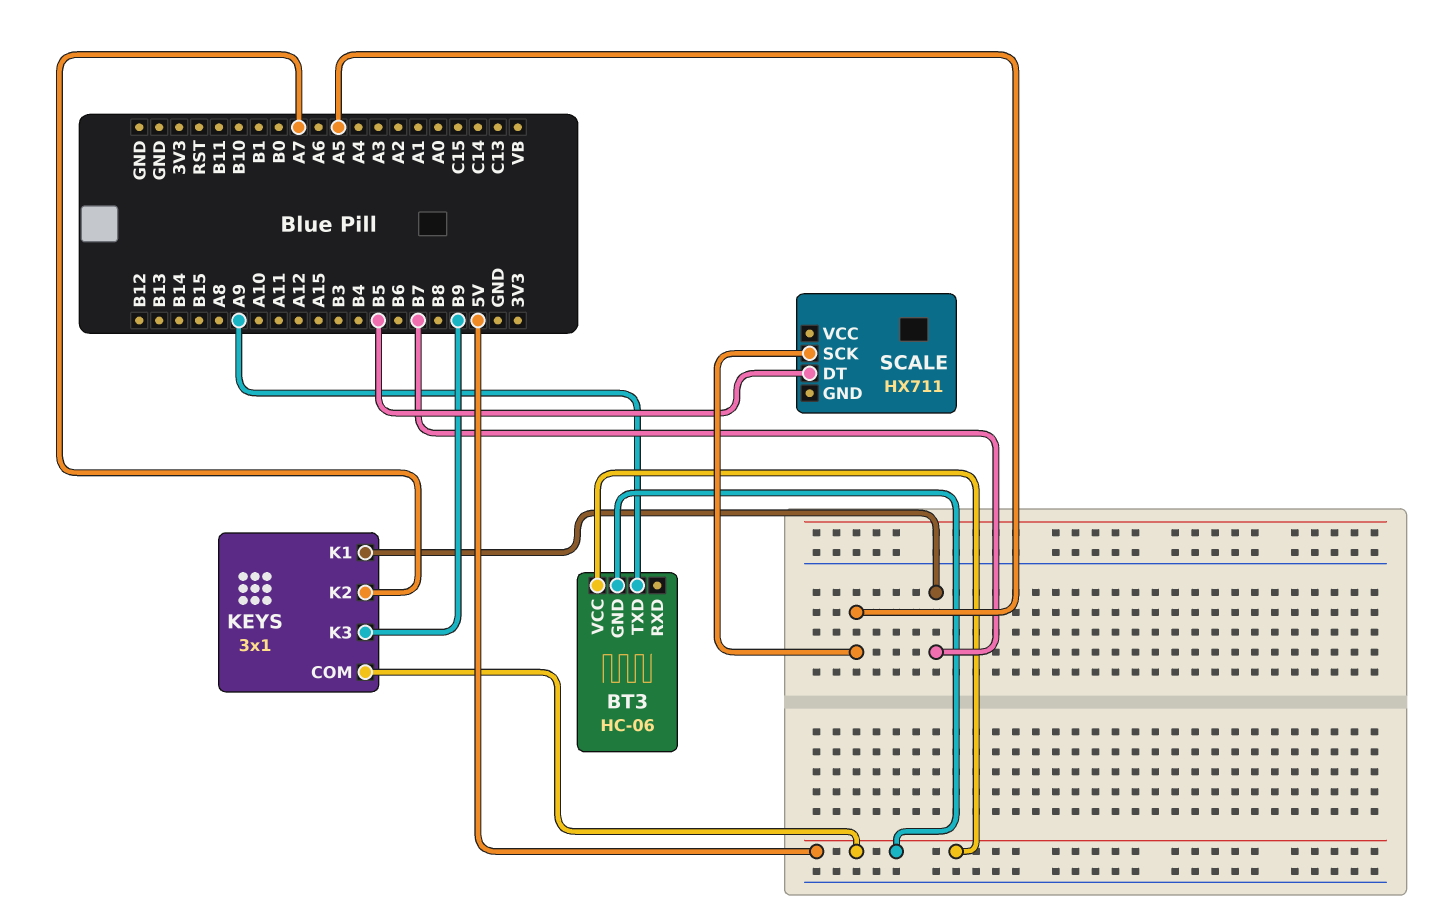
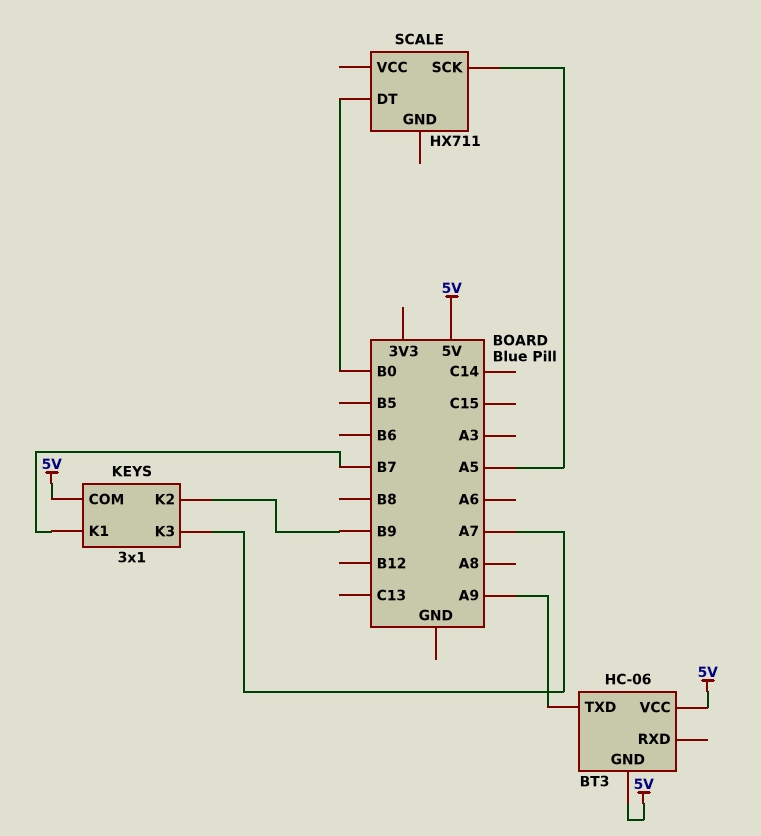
KEYS pin K2: A7 -> B9
KEYS pin K3: B9 -> A7
SCALE pin DT: B5 -> B0

